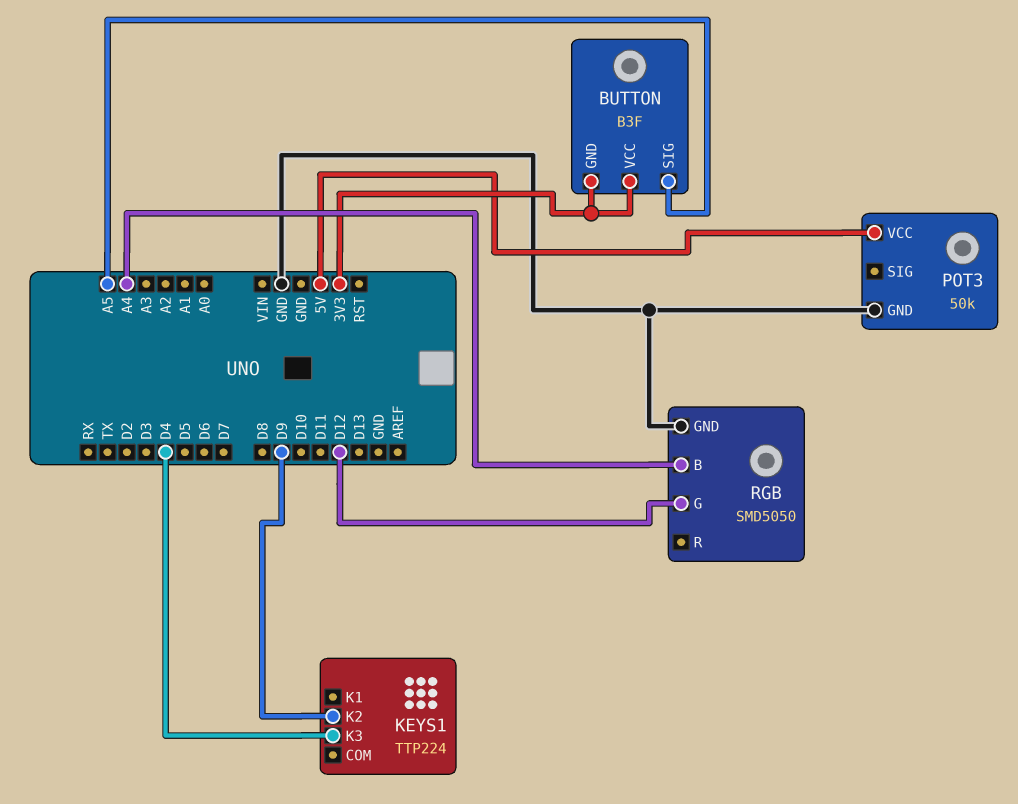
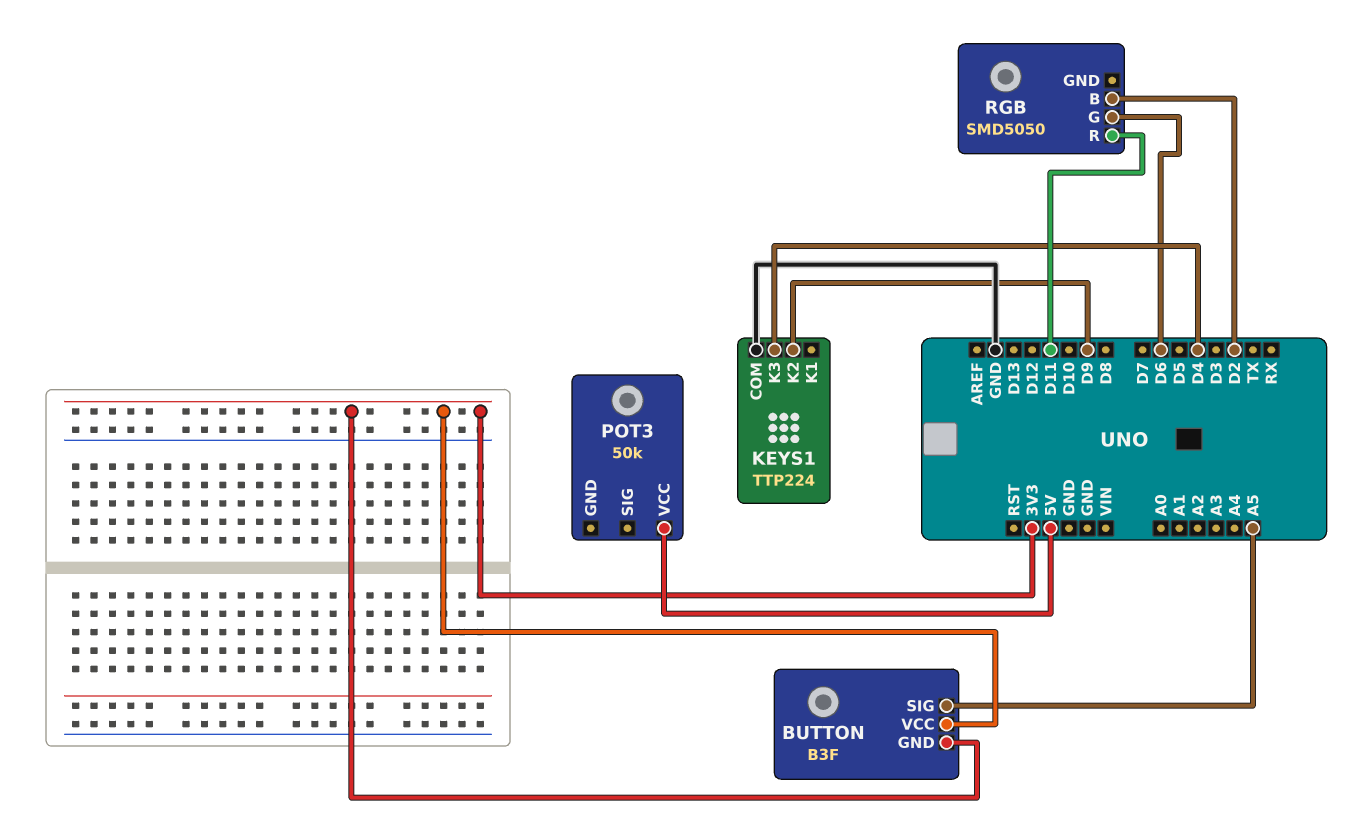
KEYS1 pin COM: none -> GND
POT3 pin GND: GND -> none
RGB pin B: A4 -> D2
RGB pin G: D12 -> D6
RGB pin GND: GND -> none
RGB pin R: none -> D11

